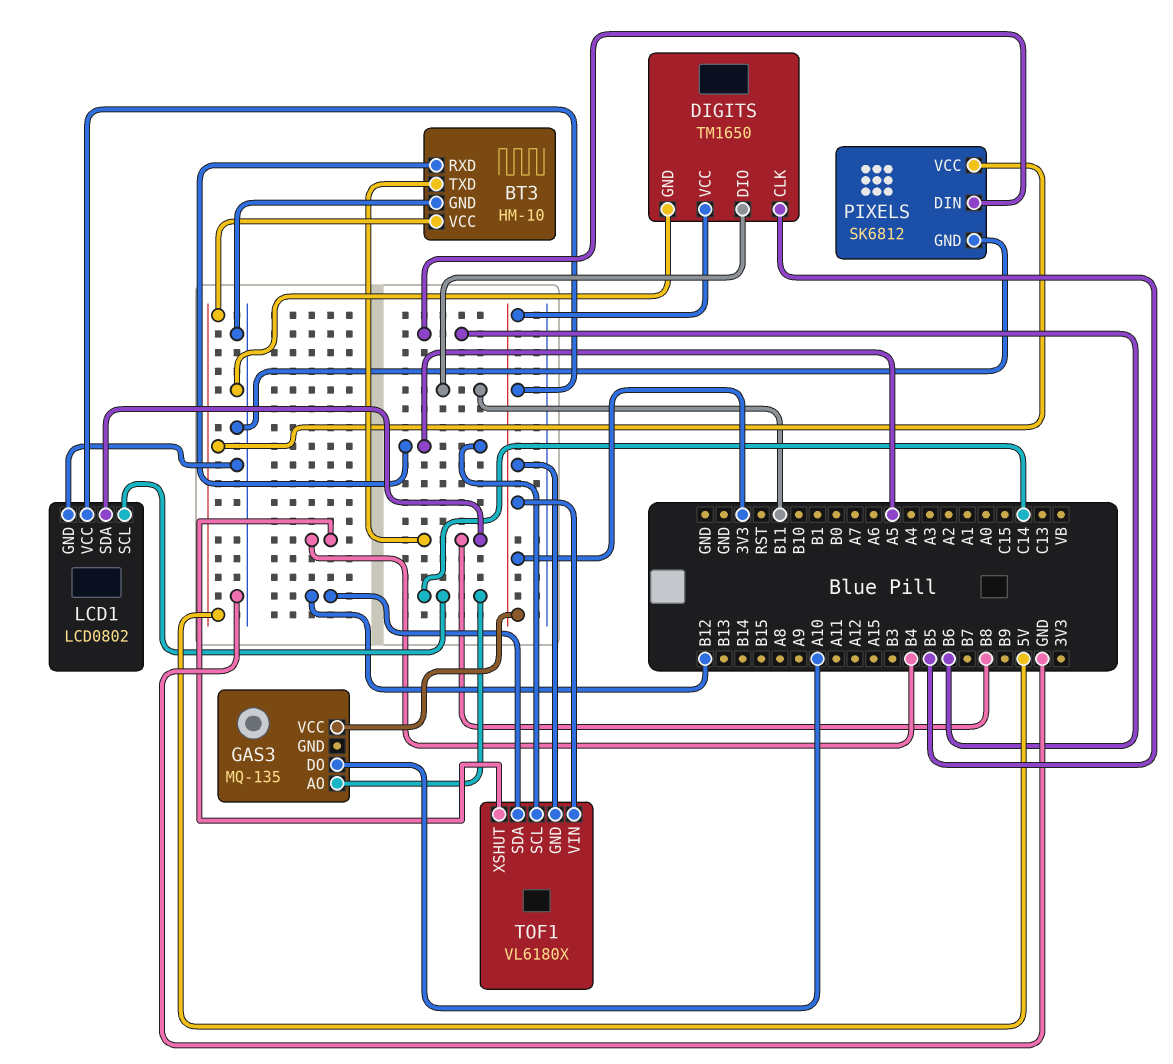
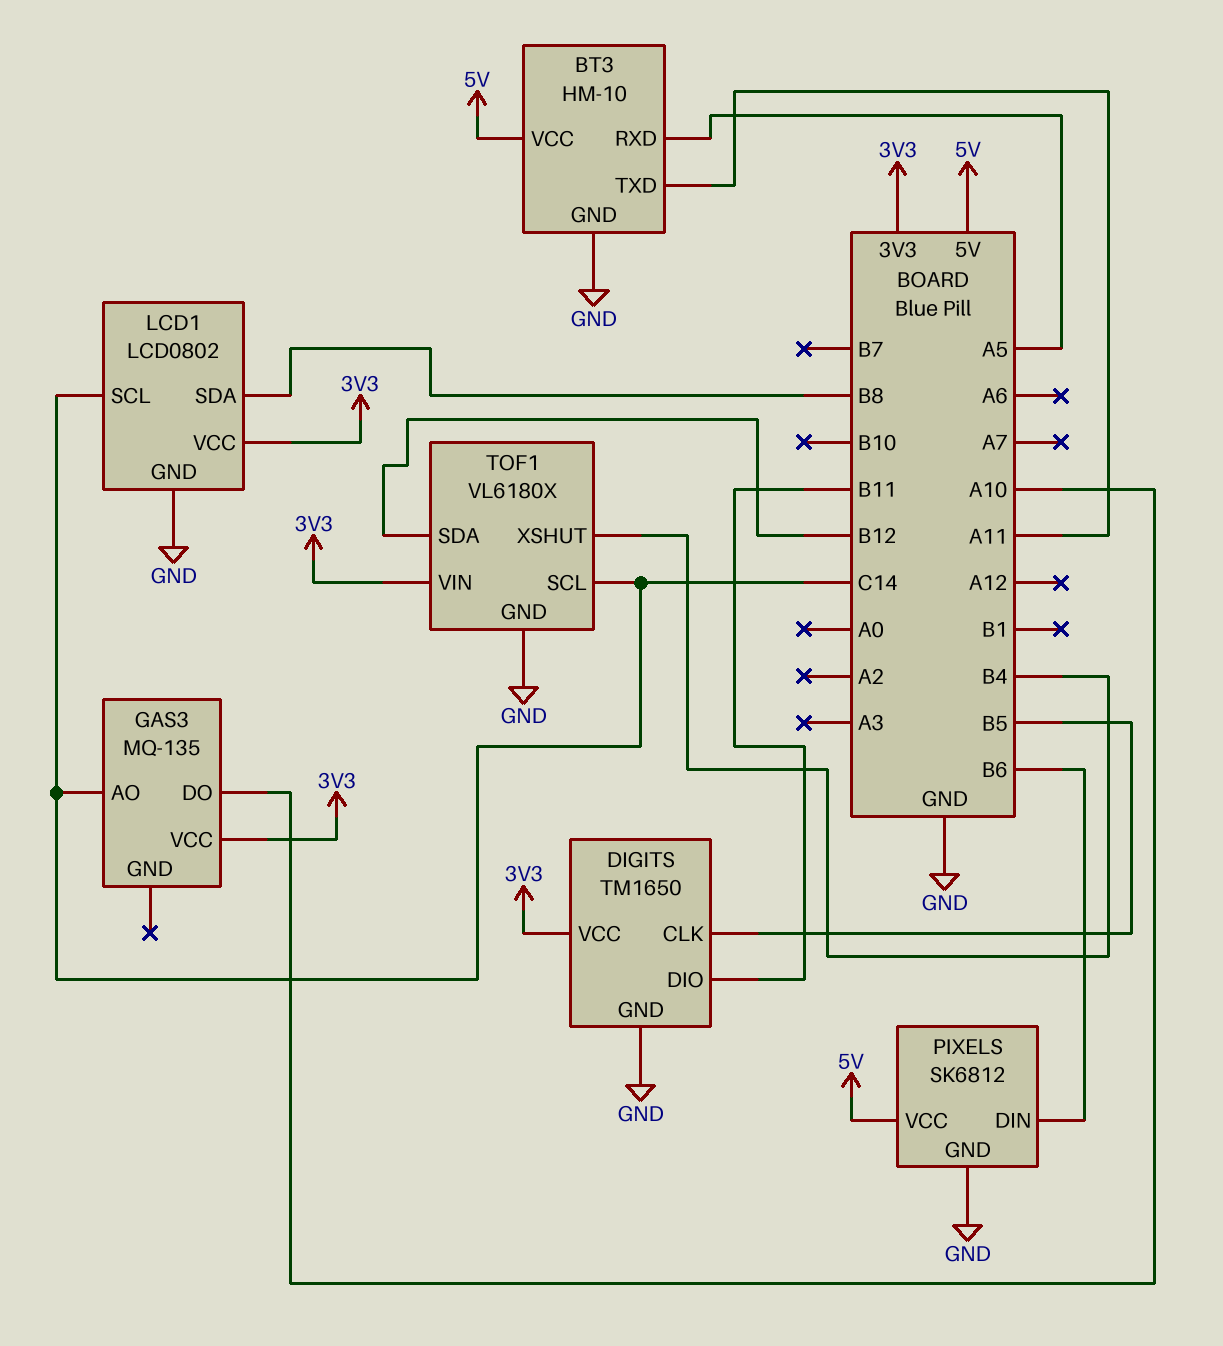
BT3 pin TXD: B8 -> A11
TOF1 pin GND: 3V3 -> GND
TOF1 pin SCL: A5 -> C14

